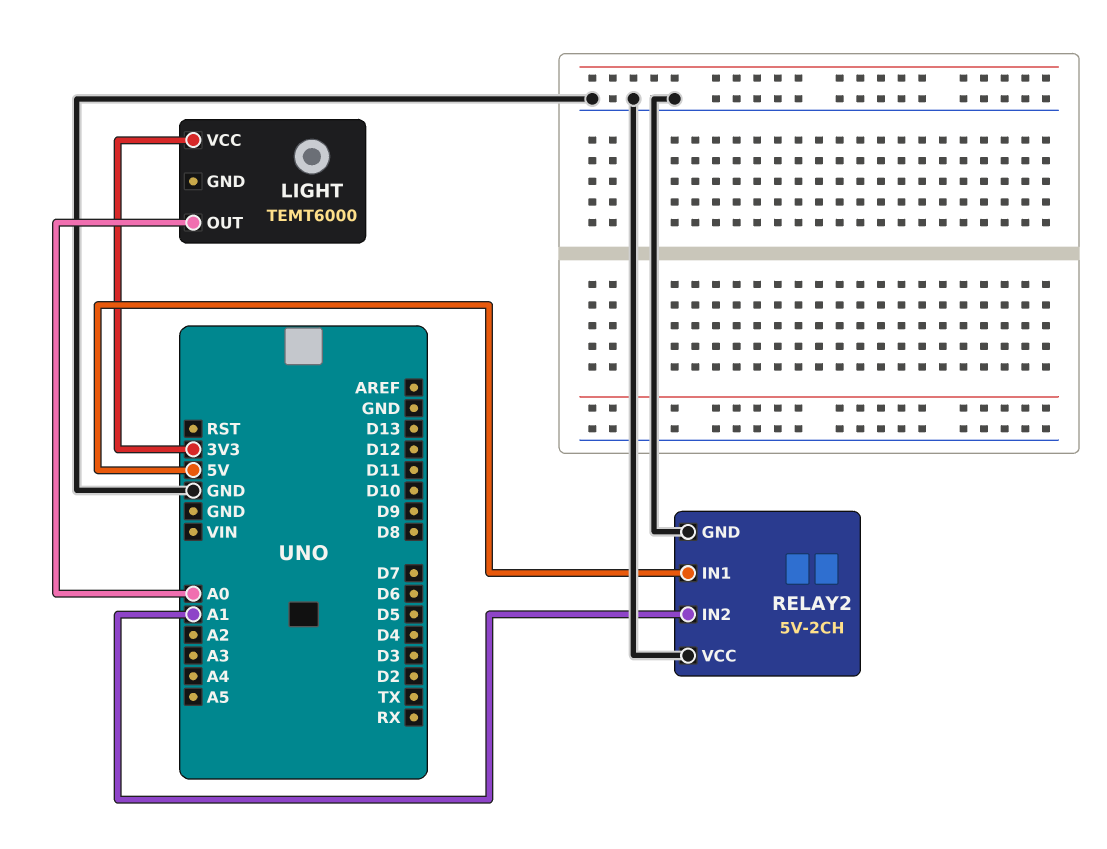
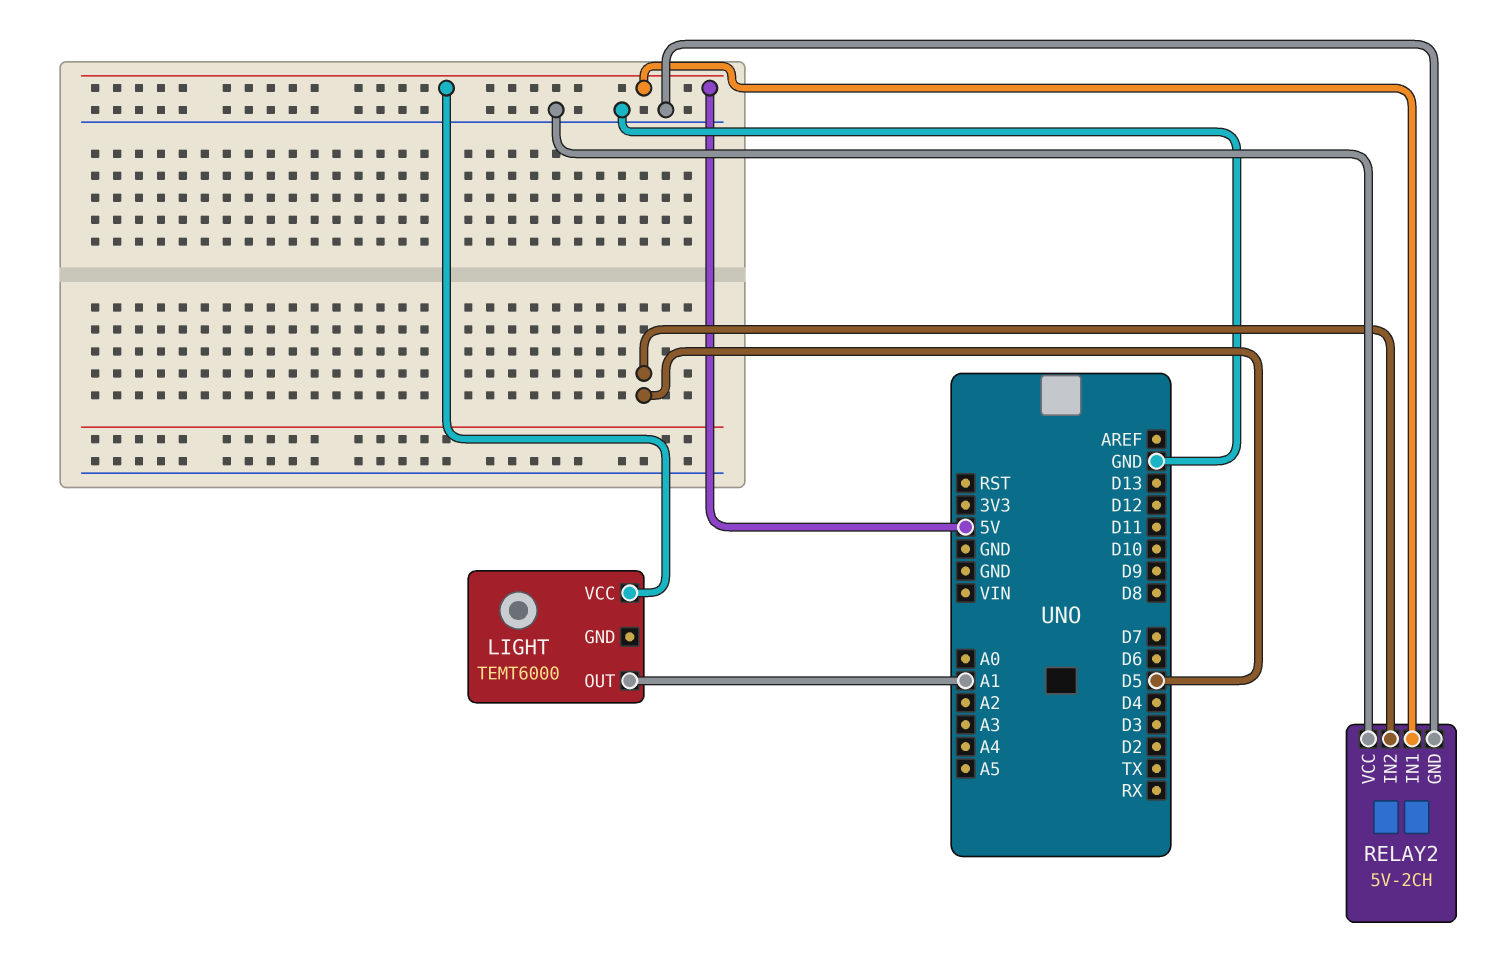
LIGHT pin OUT: A0 -> A1
LIGHT pin VCC: 3V3 -> 5V
RELAY2 pin IN2: A1 -> D5

